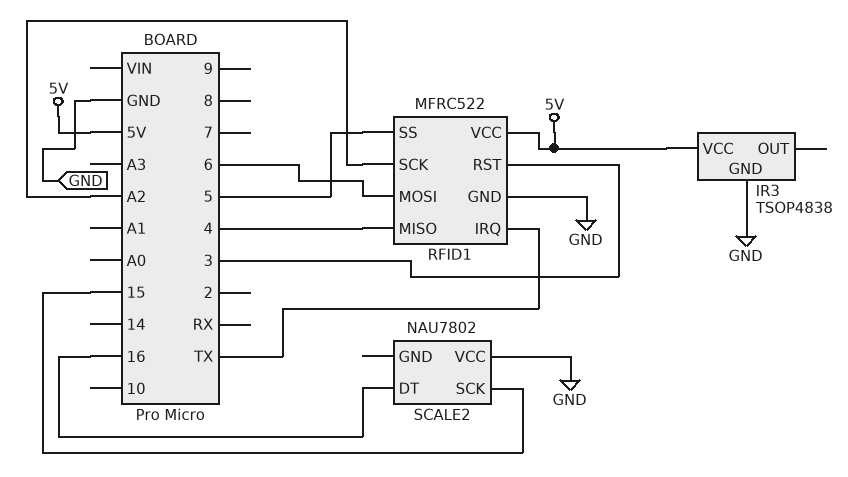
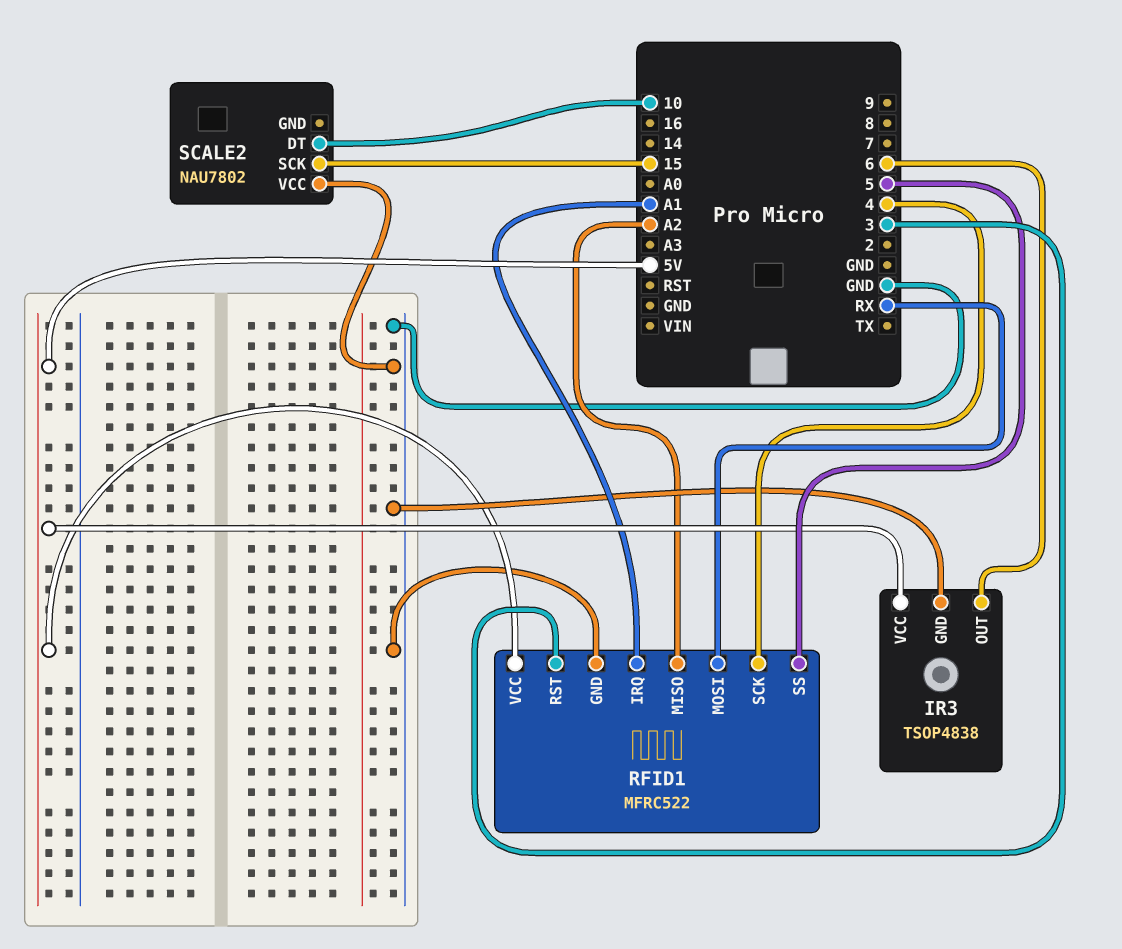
IR3 pin OUT: none -> 6
RFID1 pin IRQ: TX -> A1
RFID1 pin MISO: 4 -> A2
RFID1 pin MOSI: 6 -> RX
RFID1 pin SCK: A2 -> 4
SCALE2 pin DT: 16 -> 10

